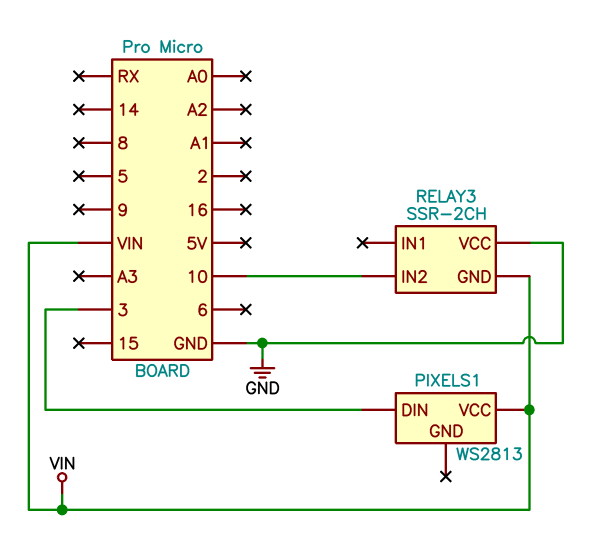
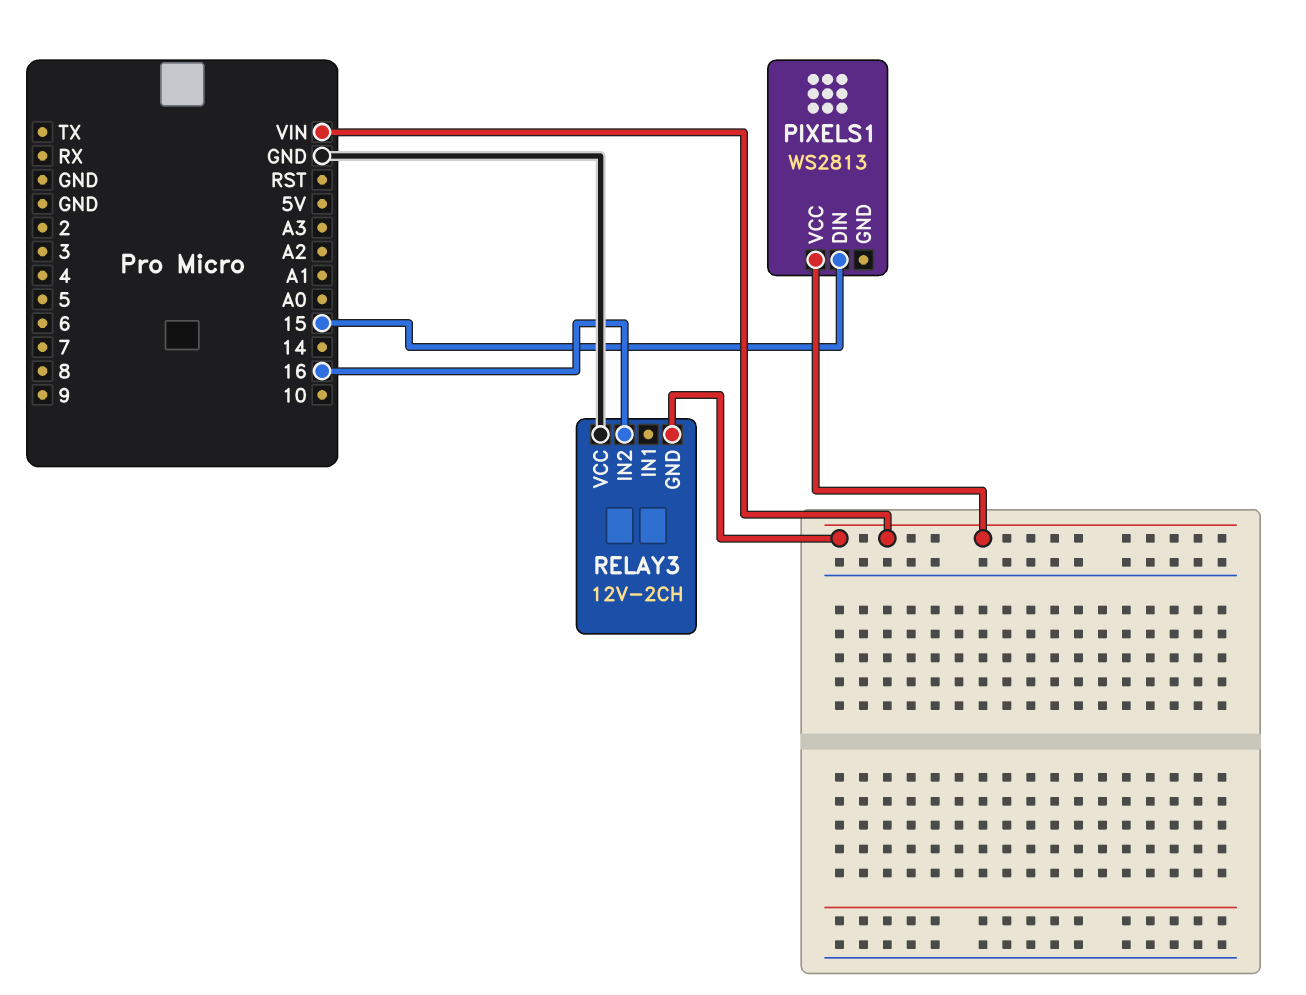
PIXELS1 pin DIN: 3 -> 15
RELAY3: SSR-2CH -> 12V-2CH
RELAY3 pin IN2: 10 -> 16

